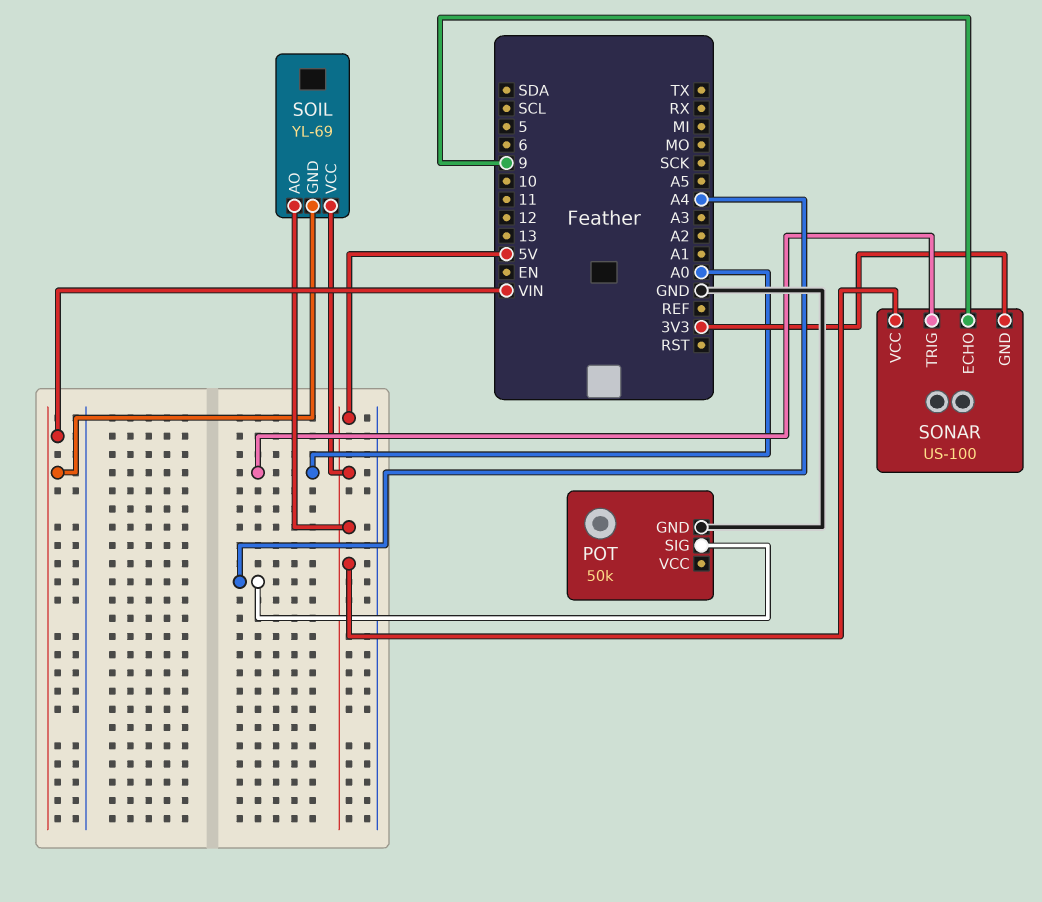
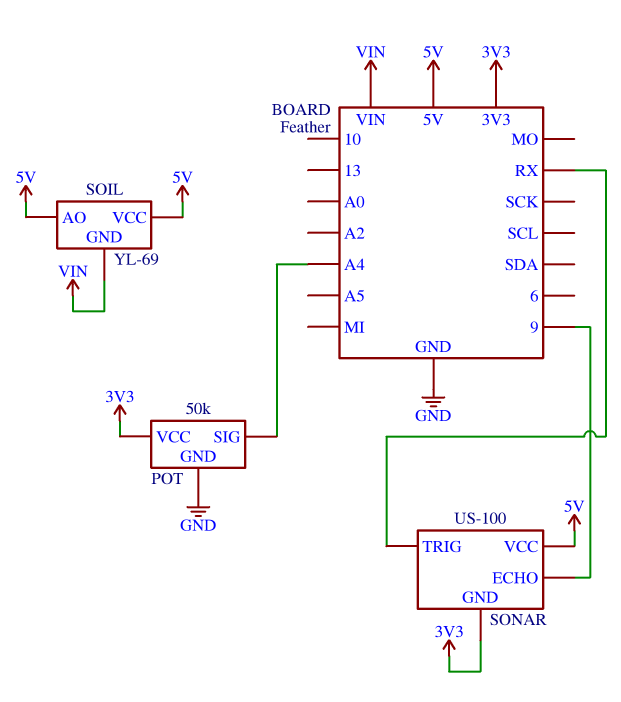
POT pin VCC: none -> 3V3
SONAR pin TRIG: A0 -> RX

